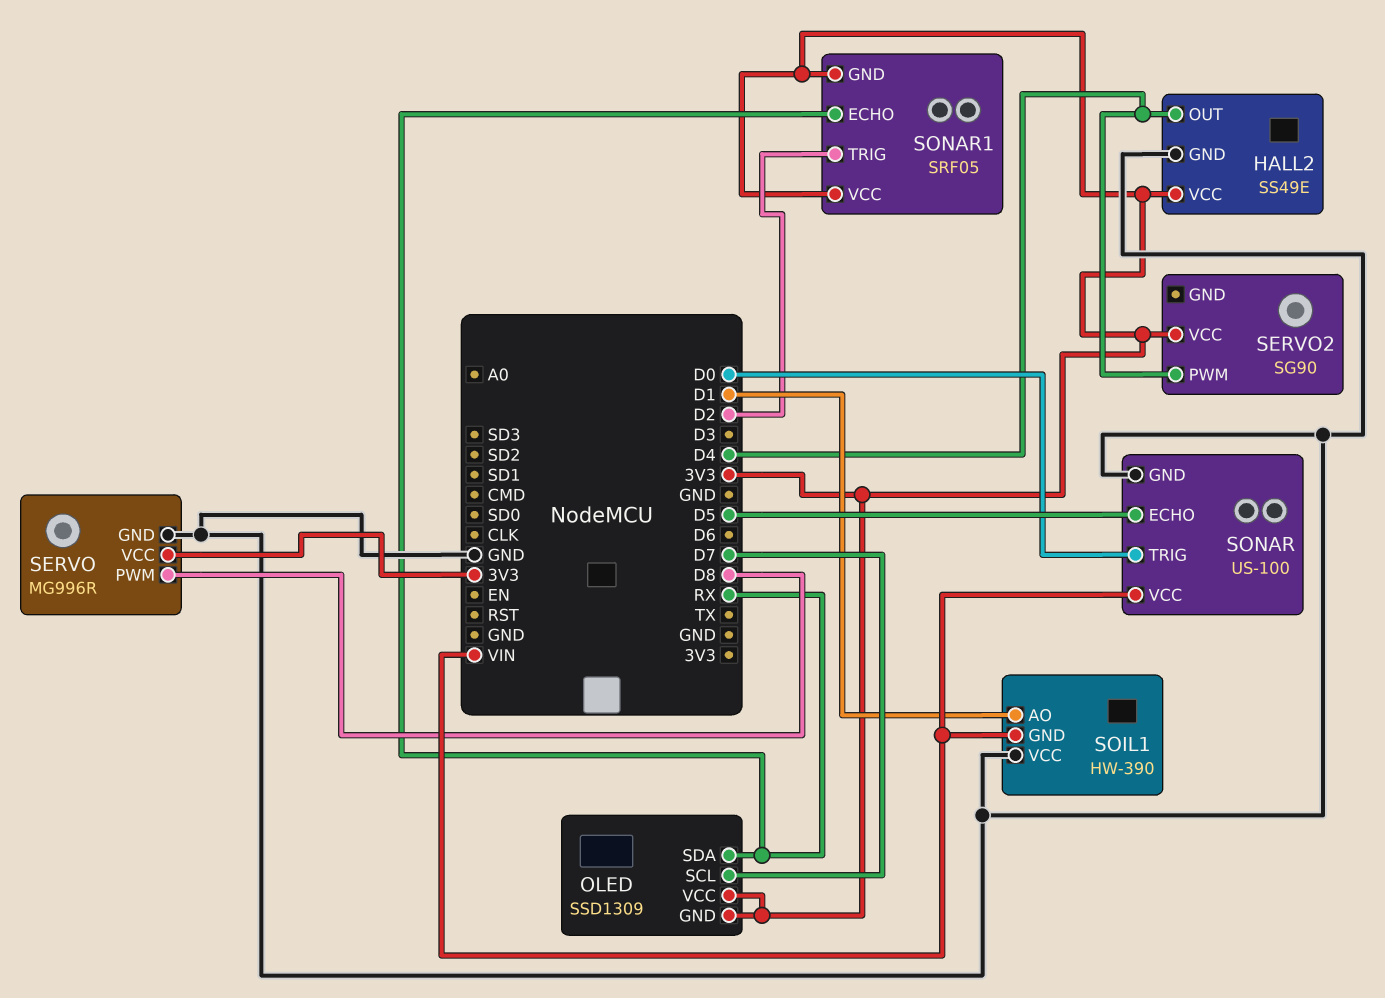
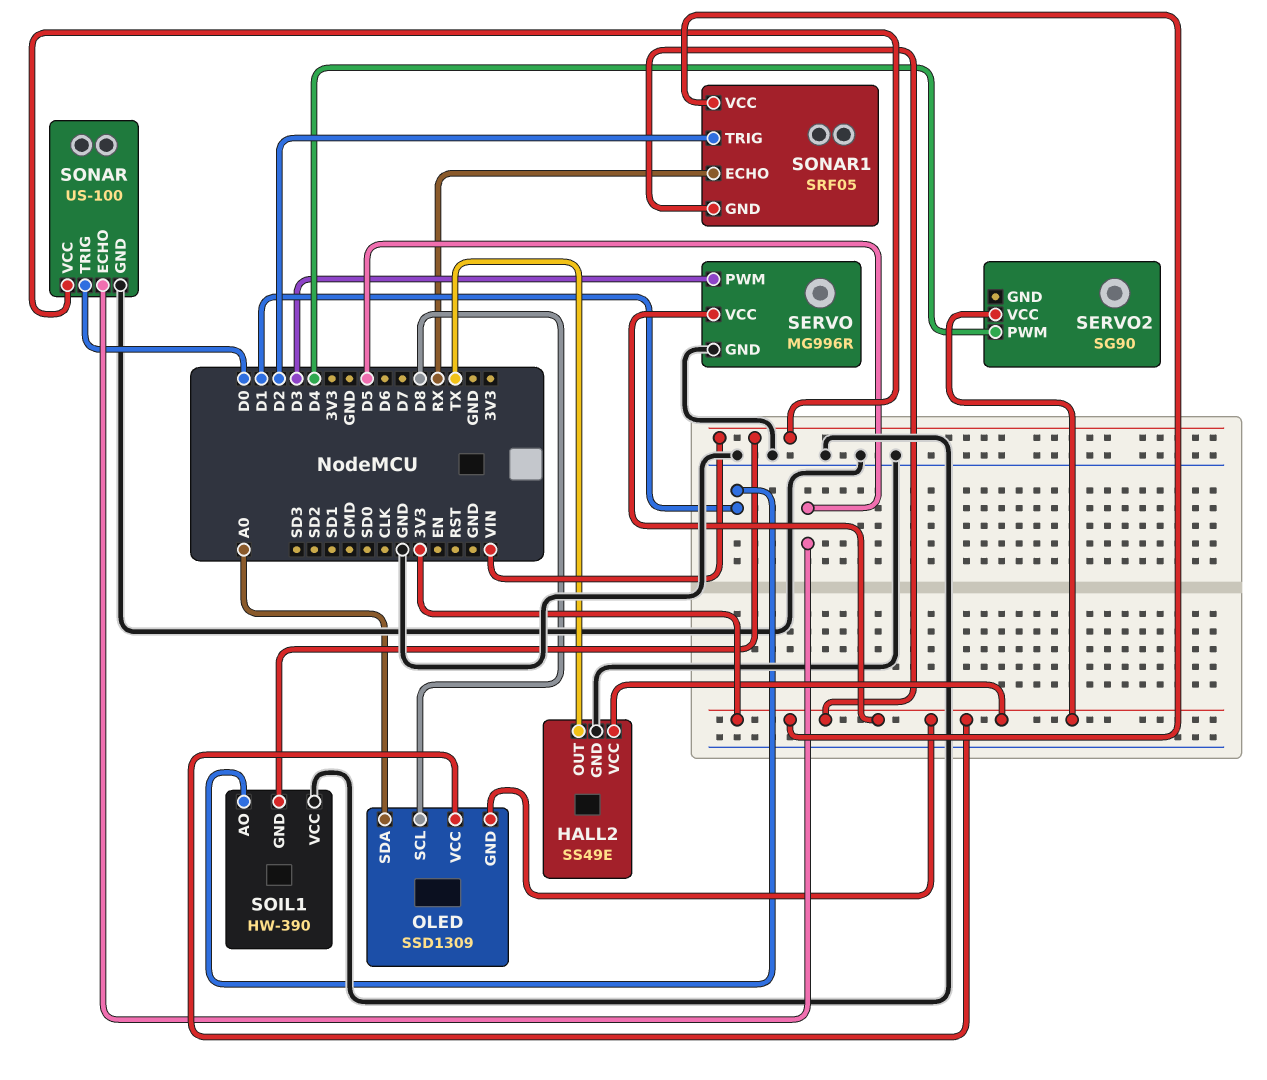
HALL2 pin OUT: D4 -> TX
OLED pin SCL: D7 -> D8
OLED pin SDA: RX -> A0
SERVO pin PWM: D8 -> D3

